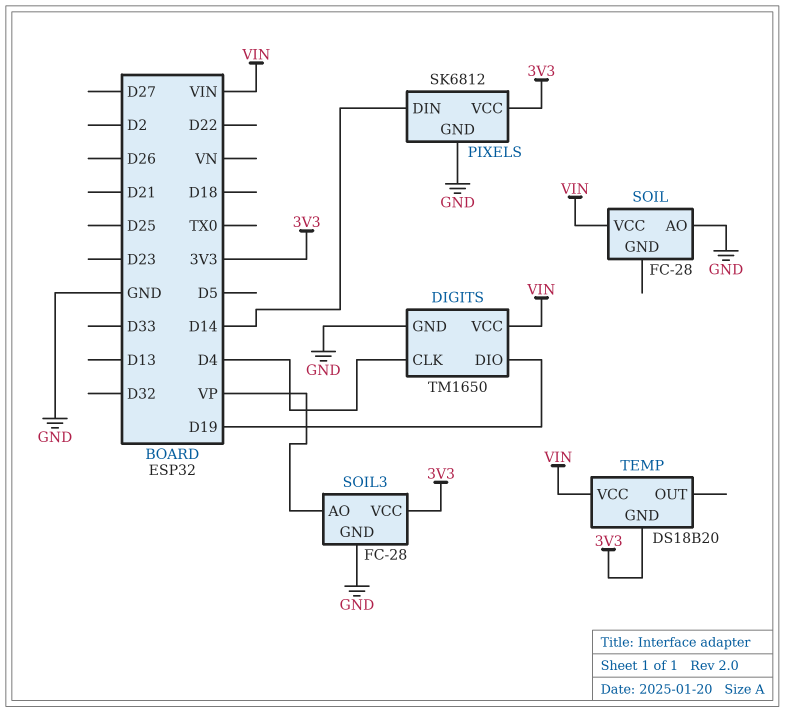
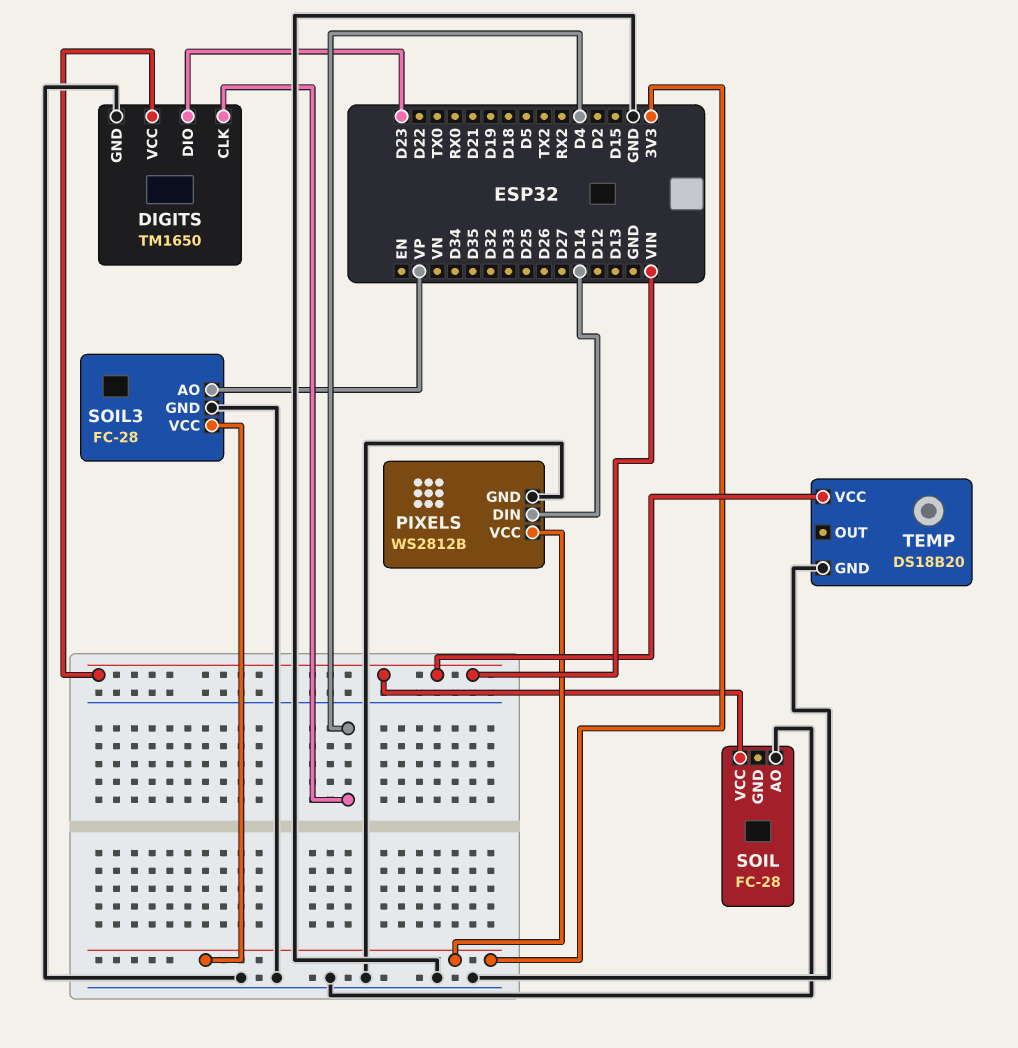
DIGITS pin DIO: D19 -> D23
PIXELS: SK6812 -> WS2812B
TEMP pin GND: 3V3 -> GND

